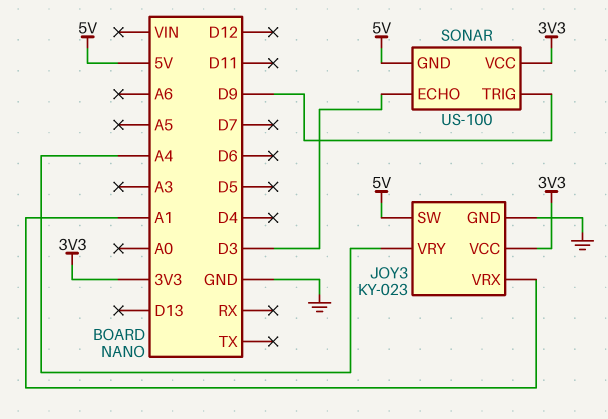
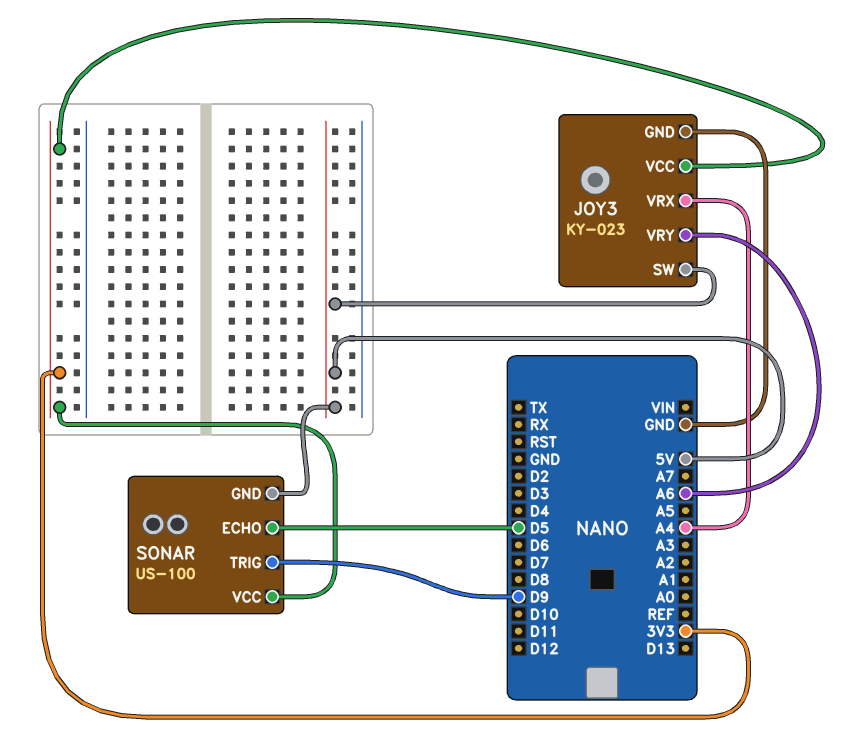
JOY3 pin VRX: A1 -> A4
JOY3 pin VRY: A4 -> A6
SONAR pin ECHO: D3 -> D5

